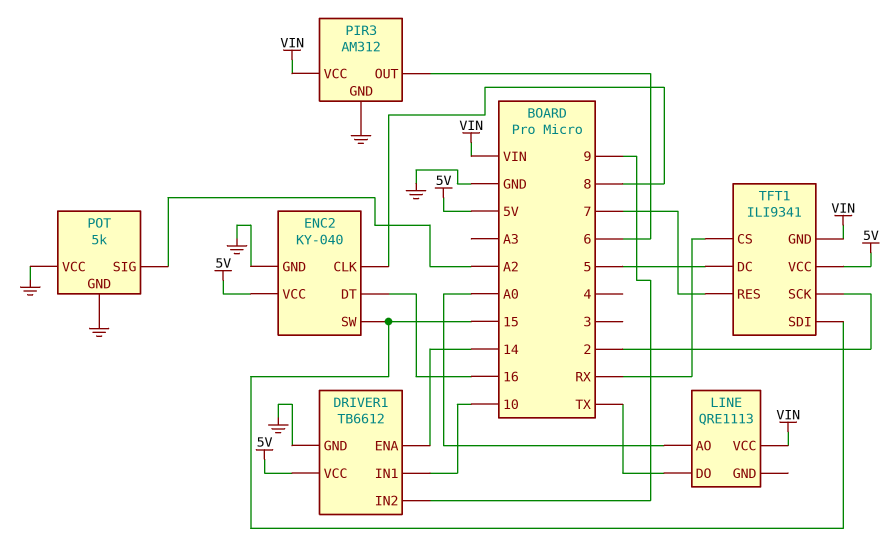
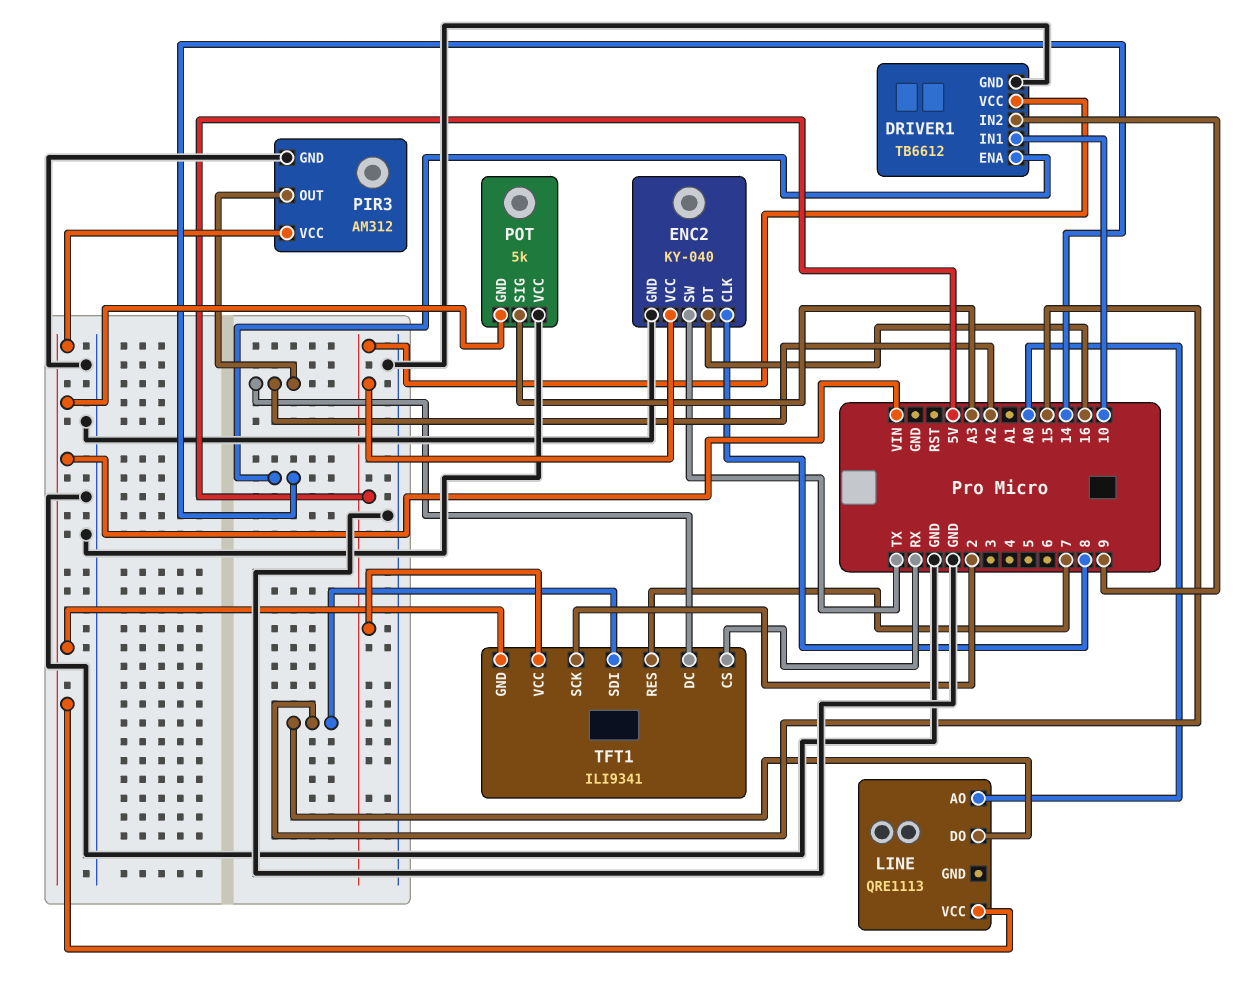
ENC2 pin SW: 15 -> TX
LINE pin DO: TX -> 15
PIR3 pin OUT: 6 -> A2
POT pin GND: GND -> VIN
POT pin SIG: A2 -> A3
TFT1 pin DC: 5 -> A2

